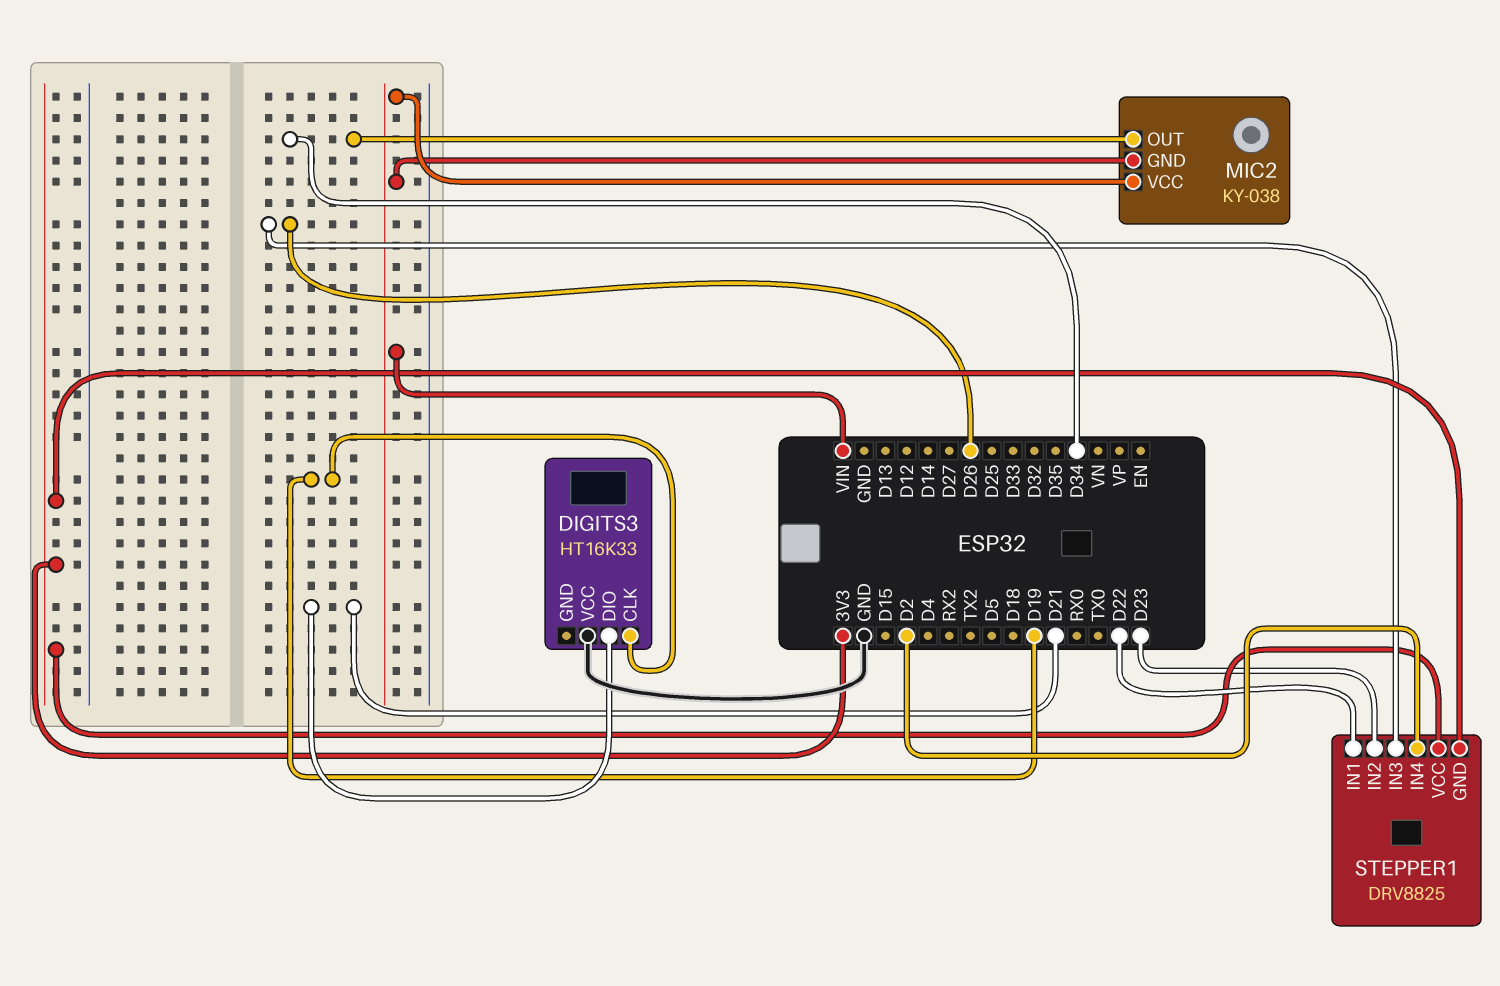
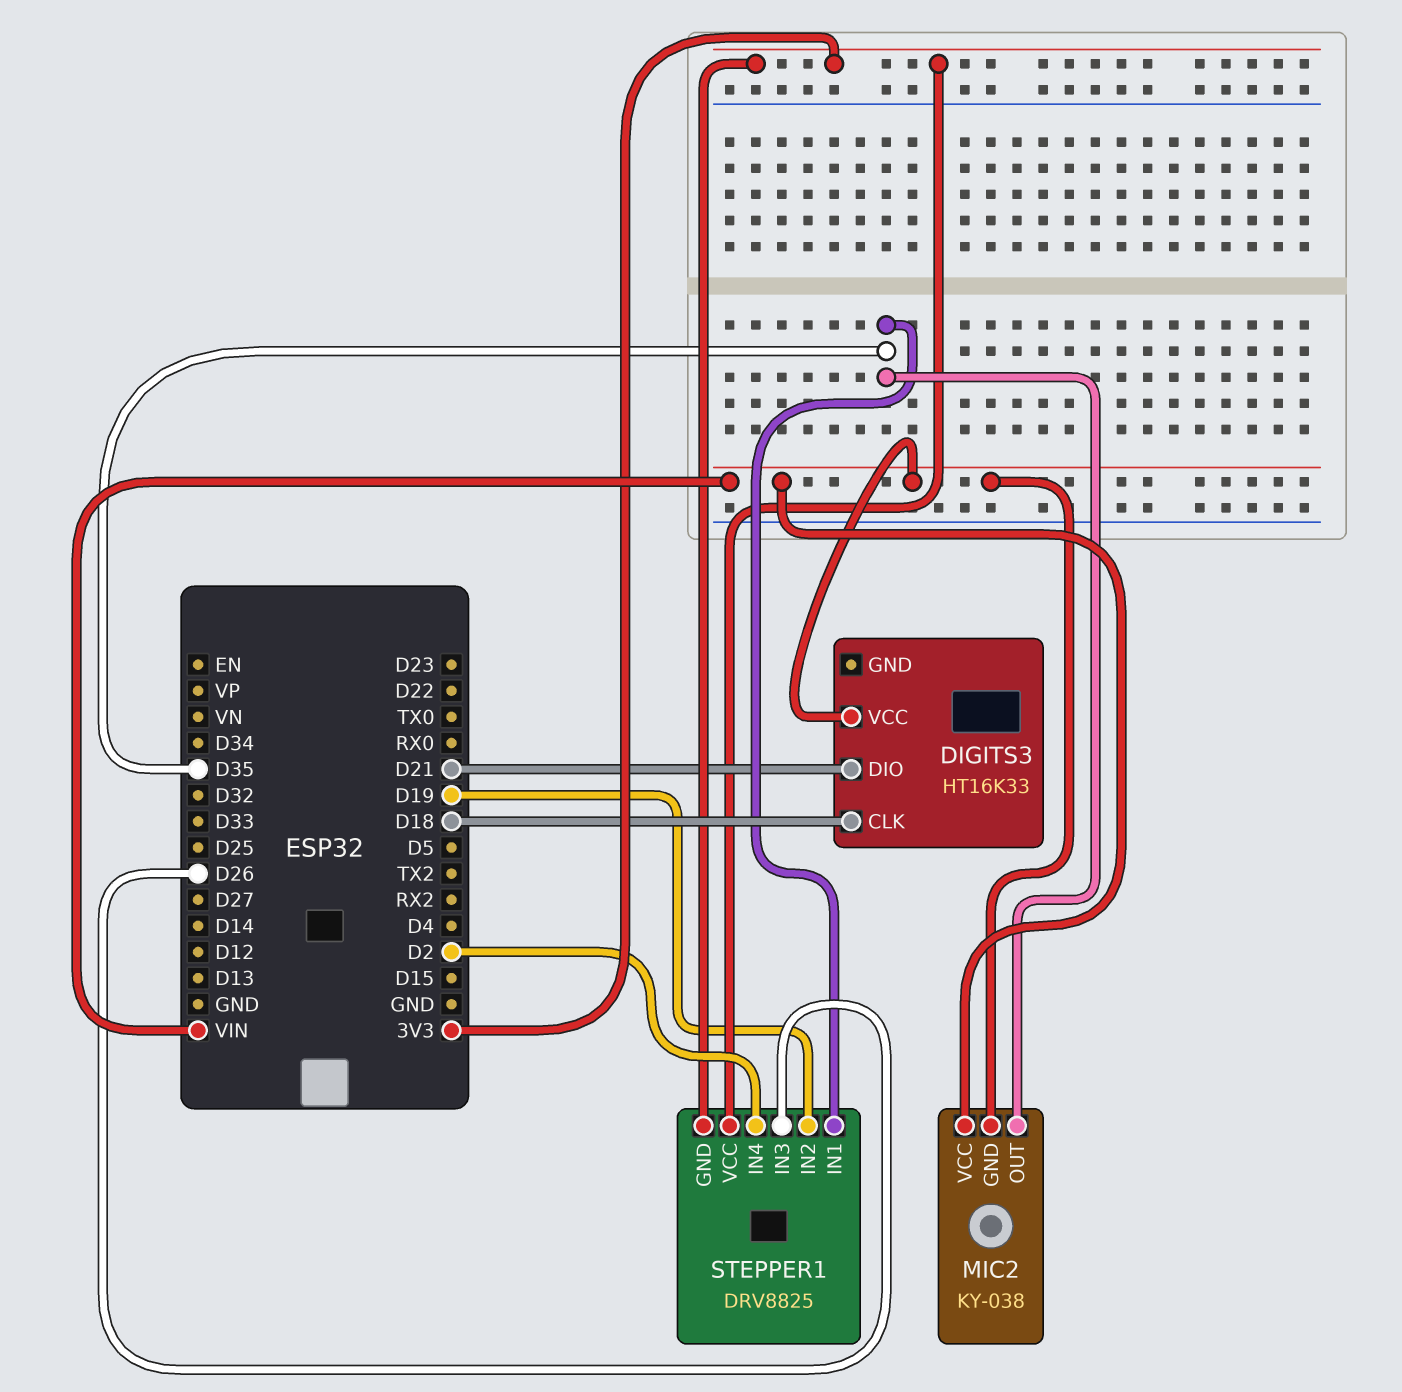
DIGITS3 pin CLK: D19 -> D18
DIGITS3 pin VCC: GND -> VIN
MIC2 pin OUT: D34 -> D35
STEPPER1 pin IN1: D22 -> D35
STEPPER1 pin IN2: D23 -> D19

